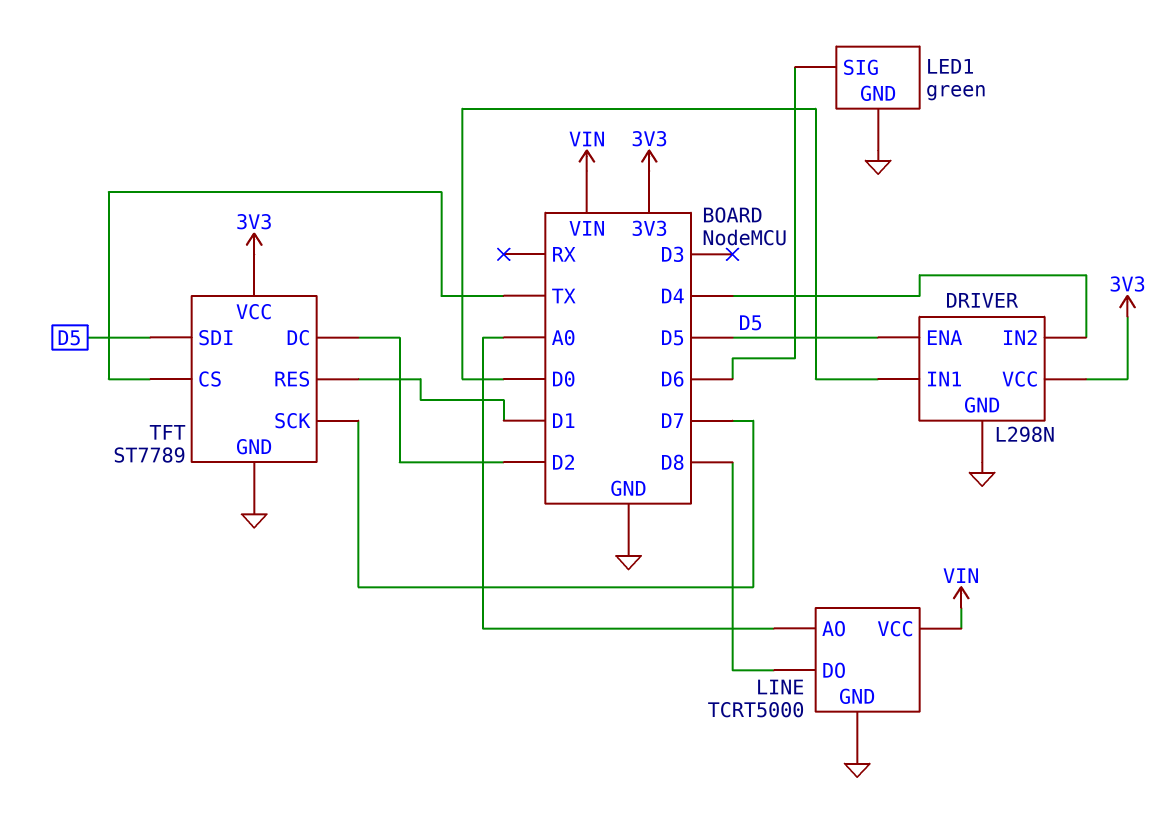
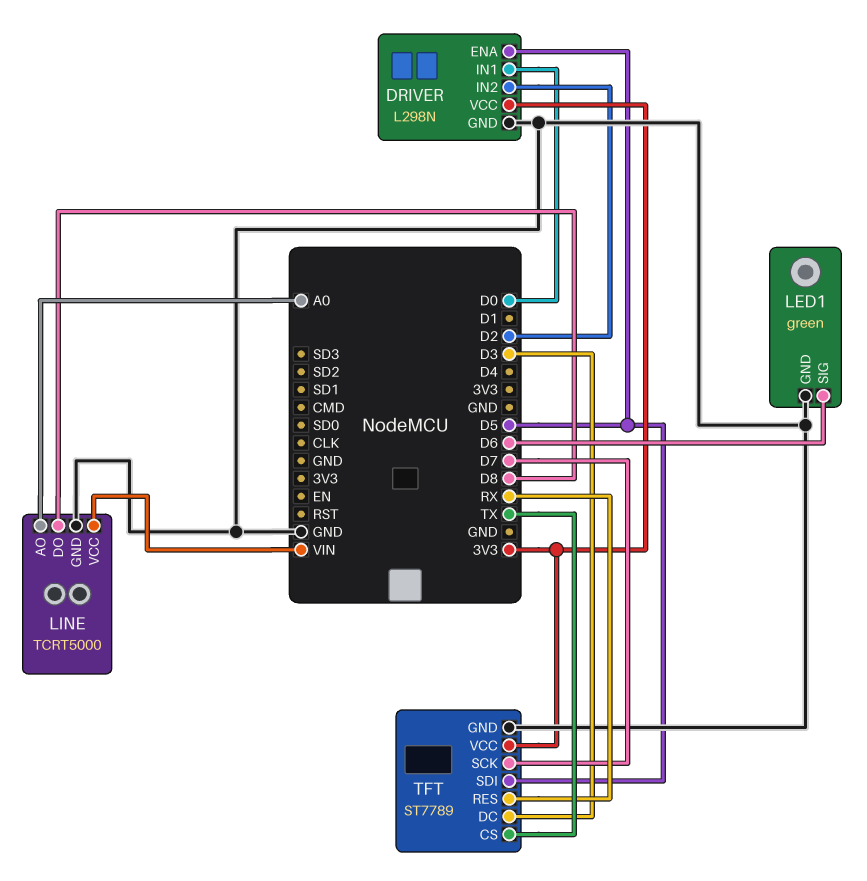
DRIVER pin IN2: D4 -> D2
TFT pin DC: D2 -> D3
TFT pin RES: D1 -> RX

